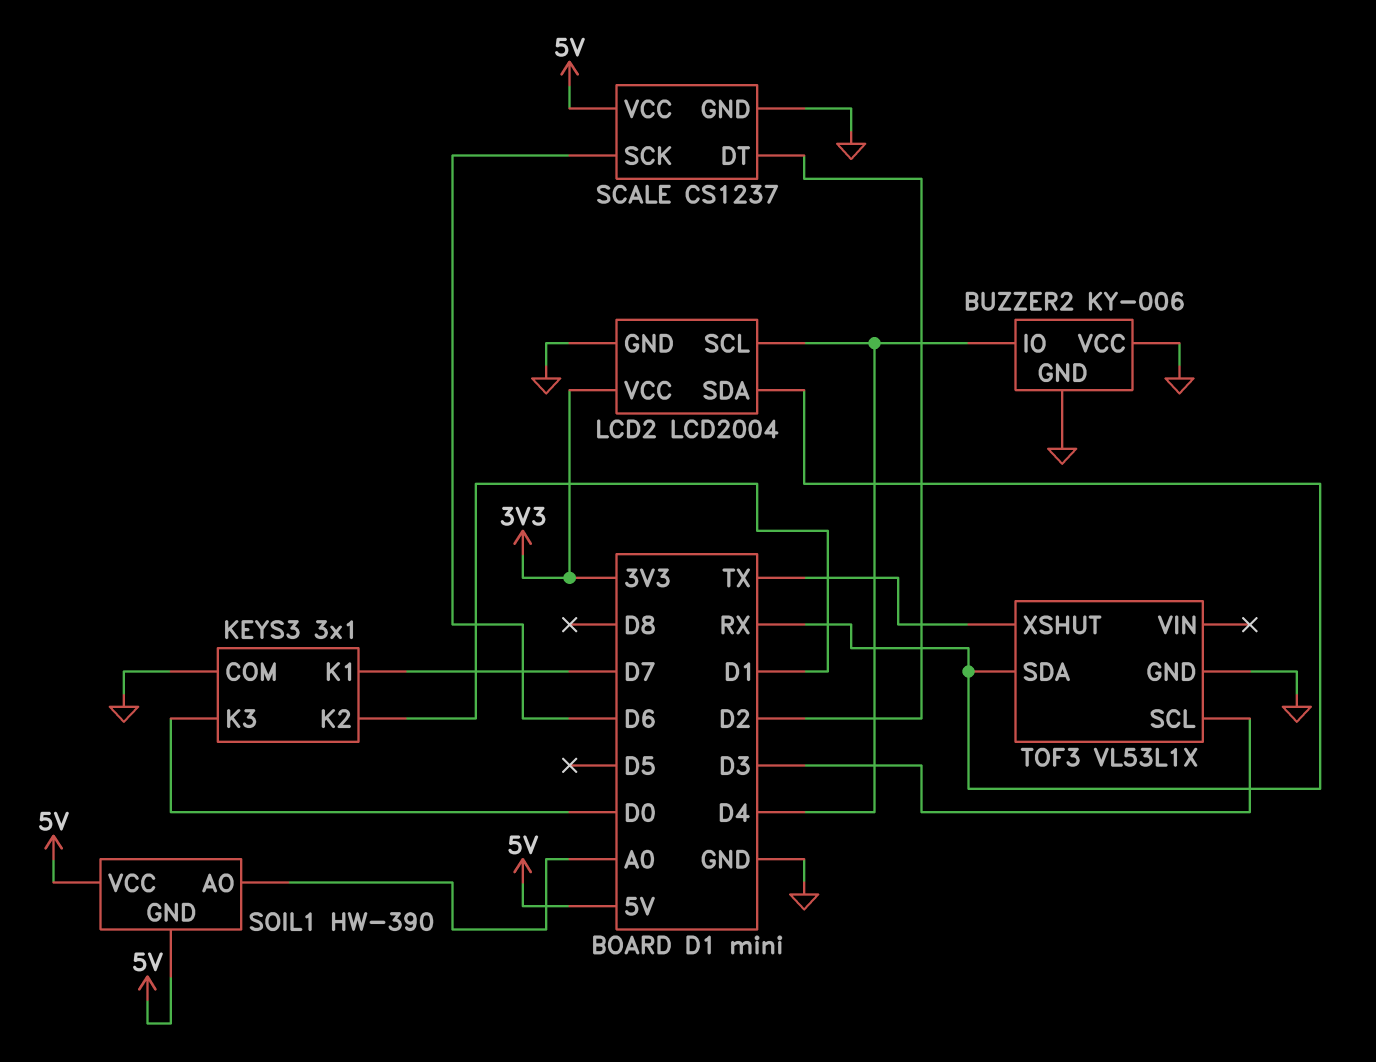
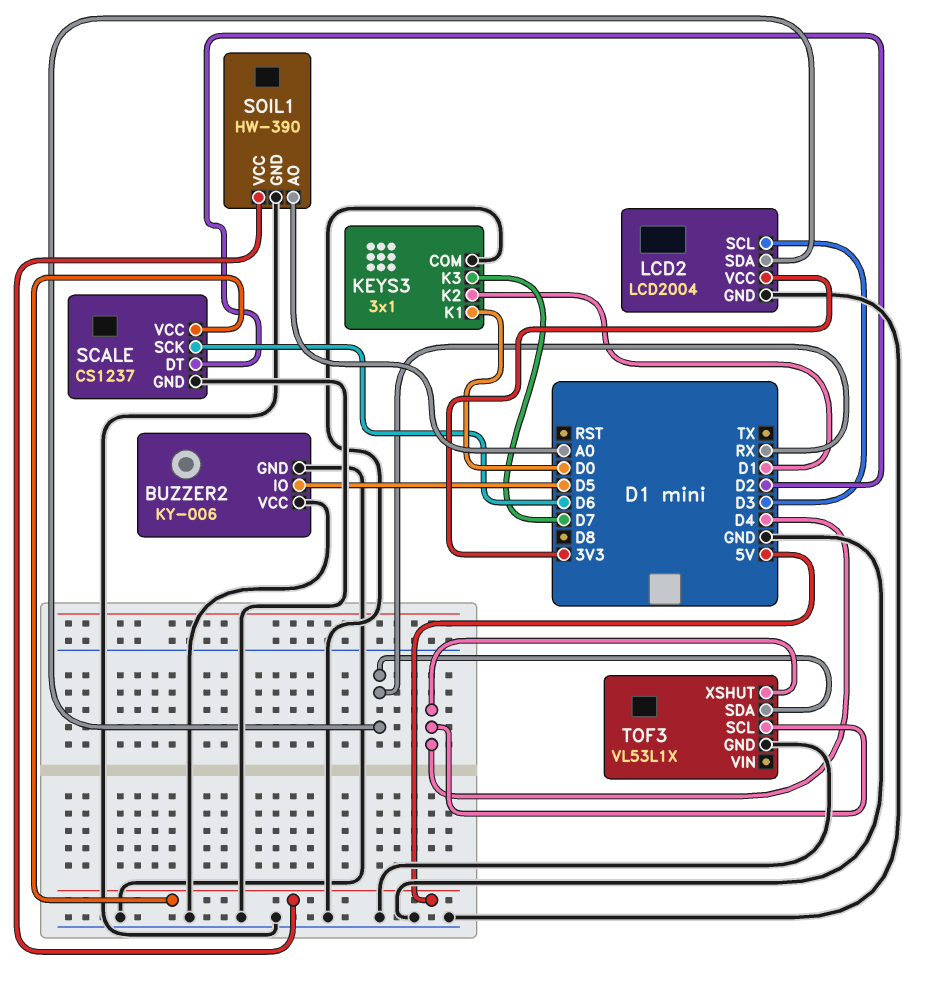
BUZZER2 pin IO: D4 -> D5
KEYS3 pin K1: D7 -> D0
KEYS3 pin K3: D0 -> D7
LCD2 pin SCL: D4 -> D3
SOIL1 pin GND: 5V -> GND
TOF3 pin SCL: D3 -> D4
TOF3 pin XSHUT: TX -> D4

